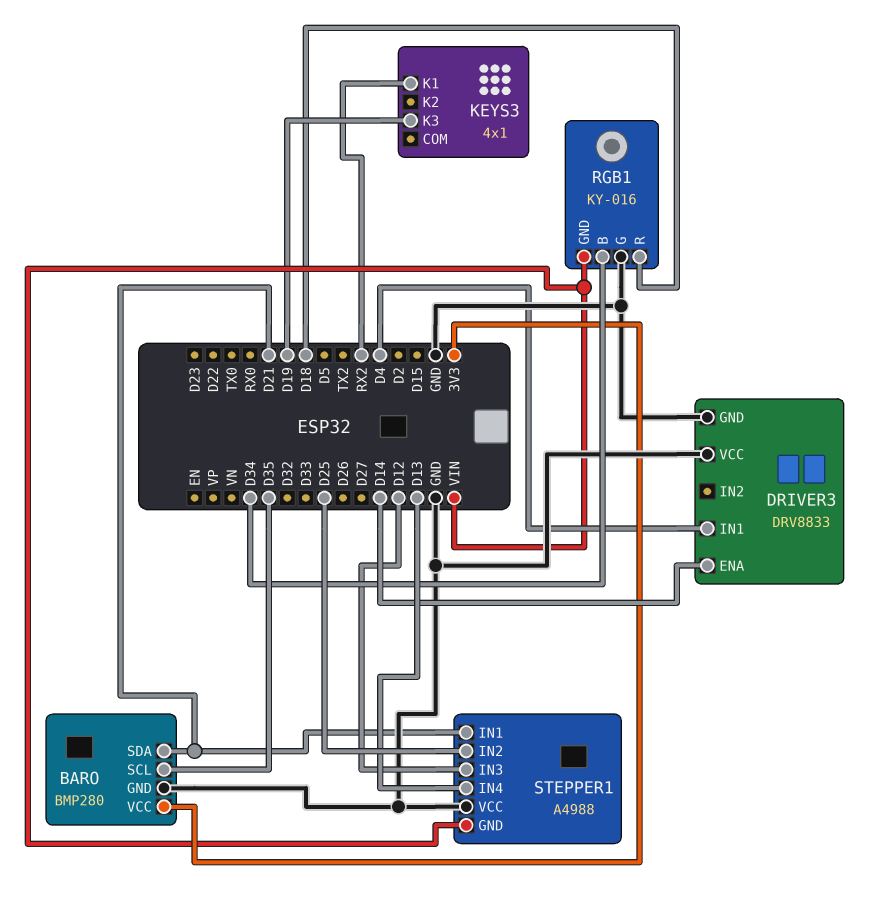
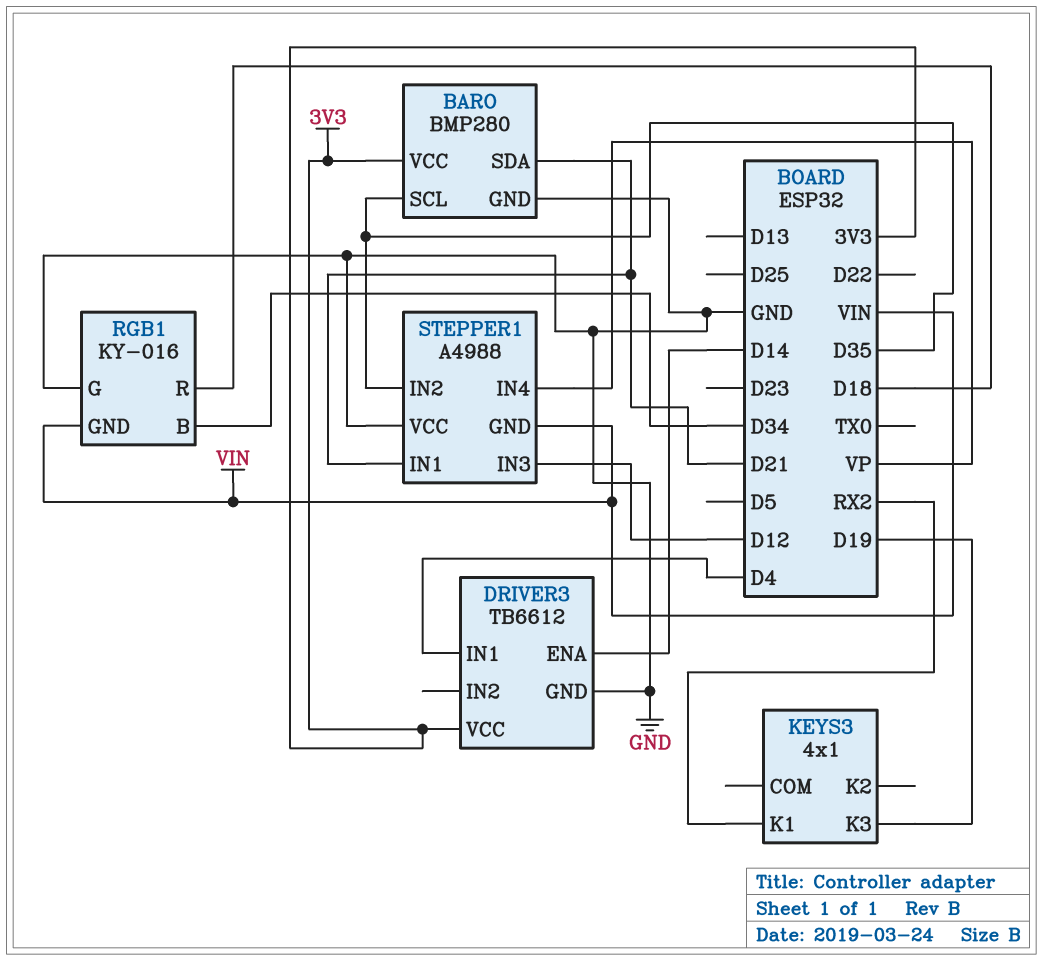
DRIVER3: DRV8833 -> TB6612
DRIVER3 pin VCC: GND -> 3V3
STEPPER1 pin IN2: D25 -> D35
STEPPER1 pin IN4: D13 -> VP

